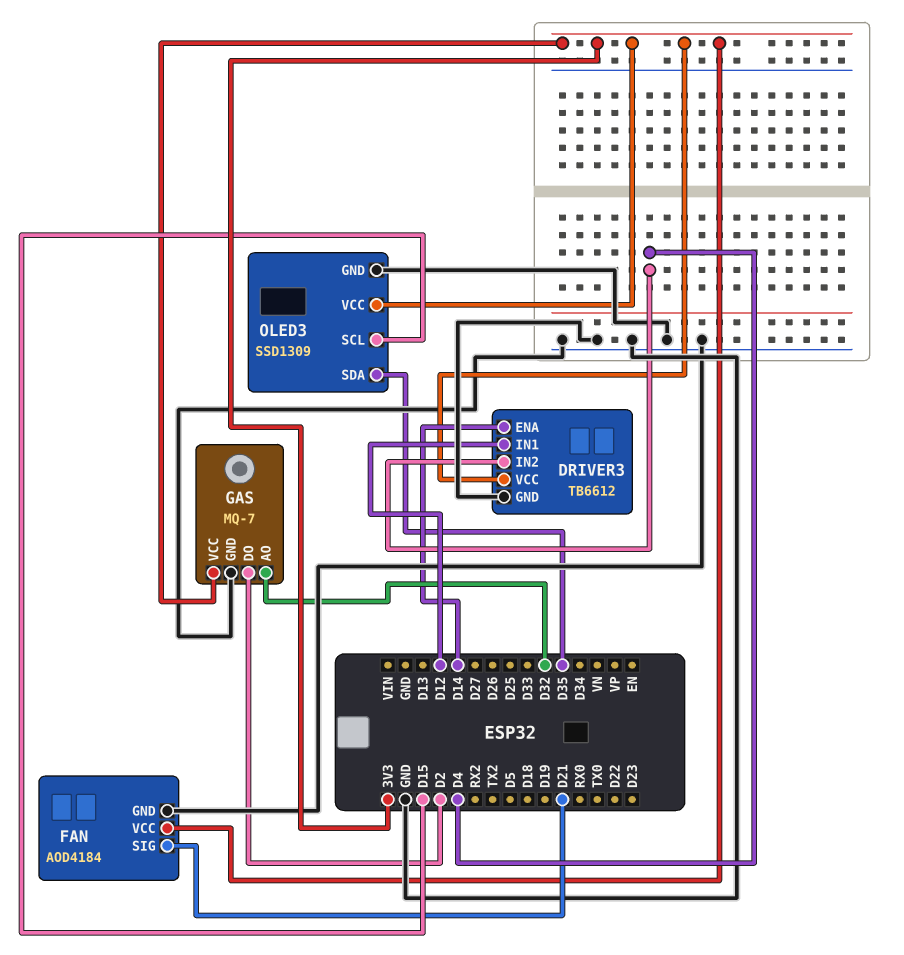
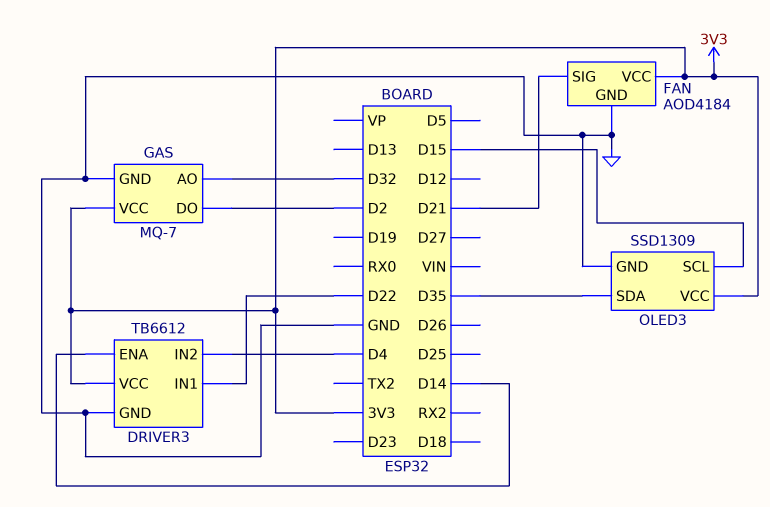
DRIVER3 pin IN1: D12 -> D22

